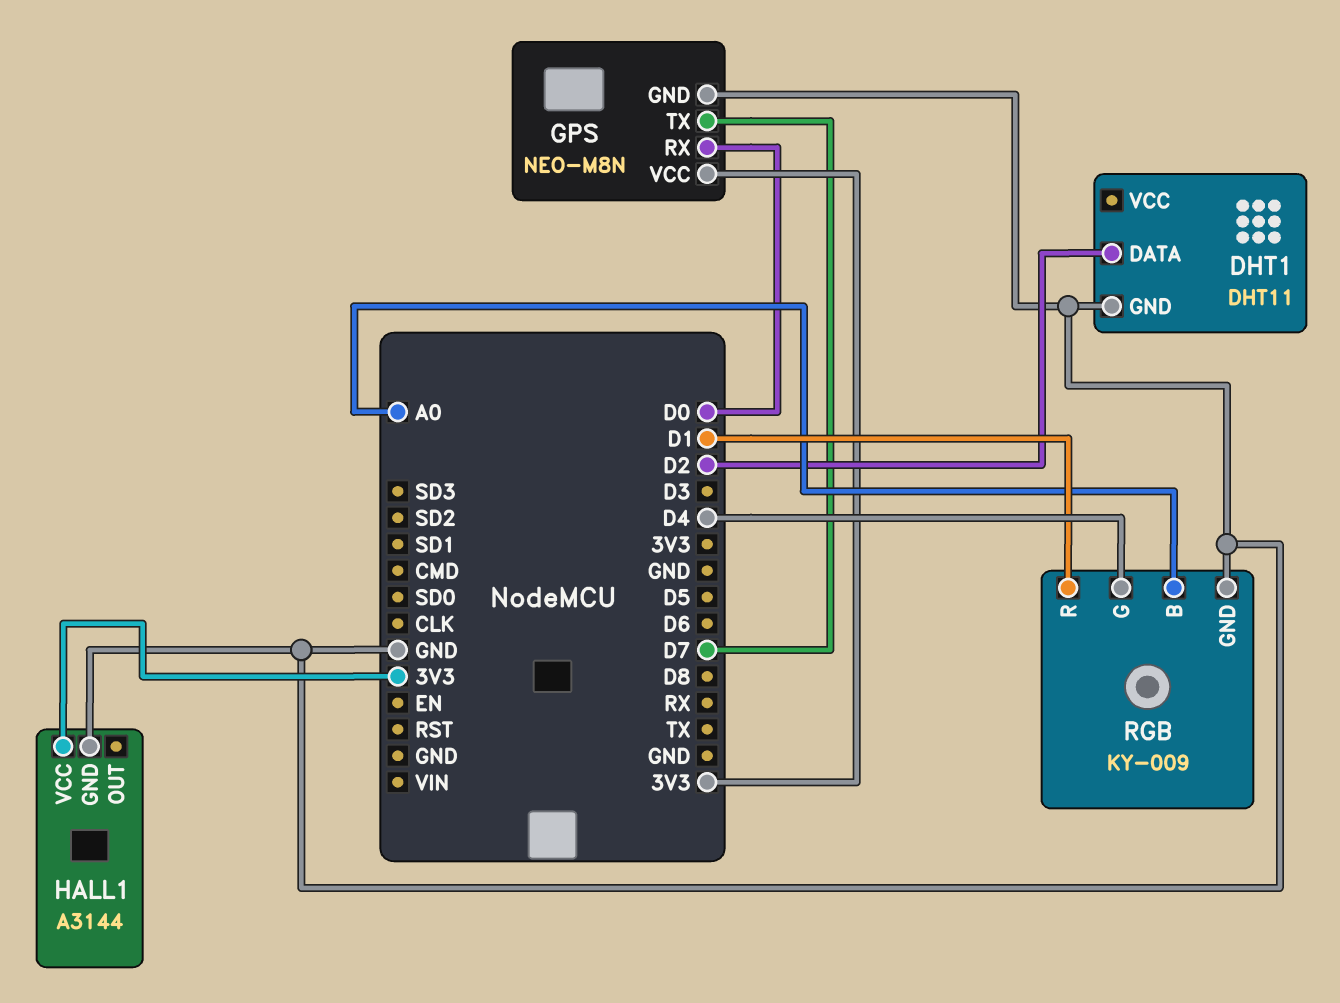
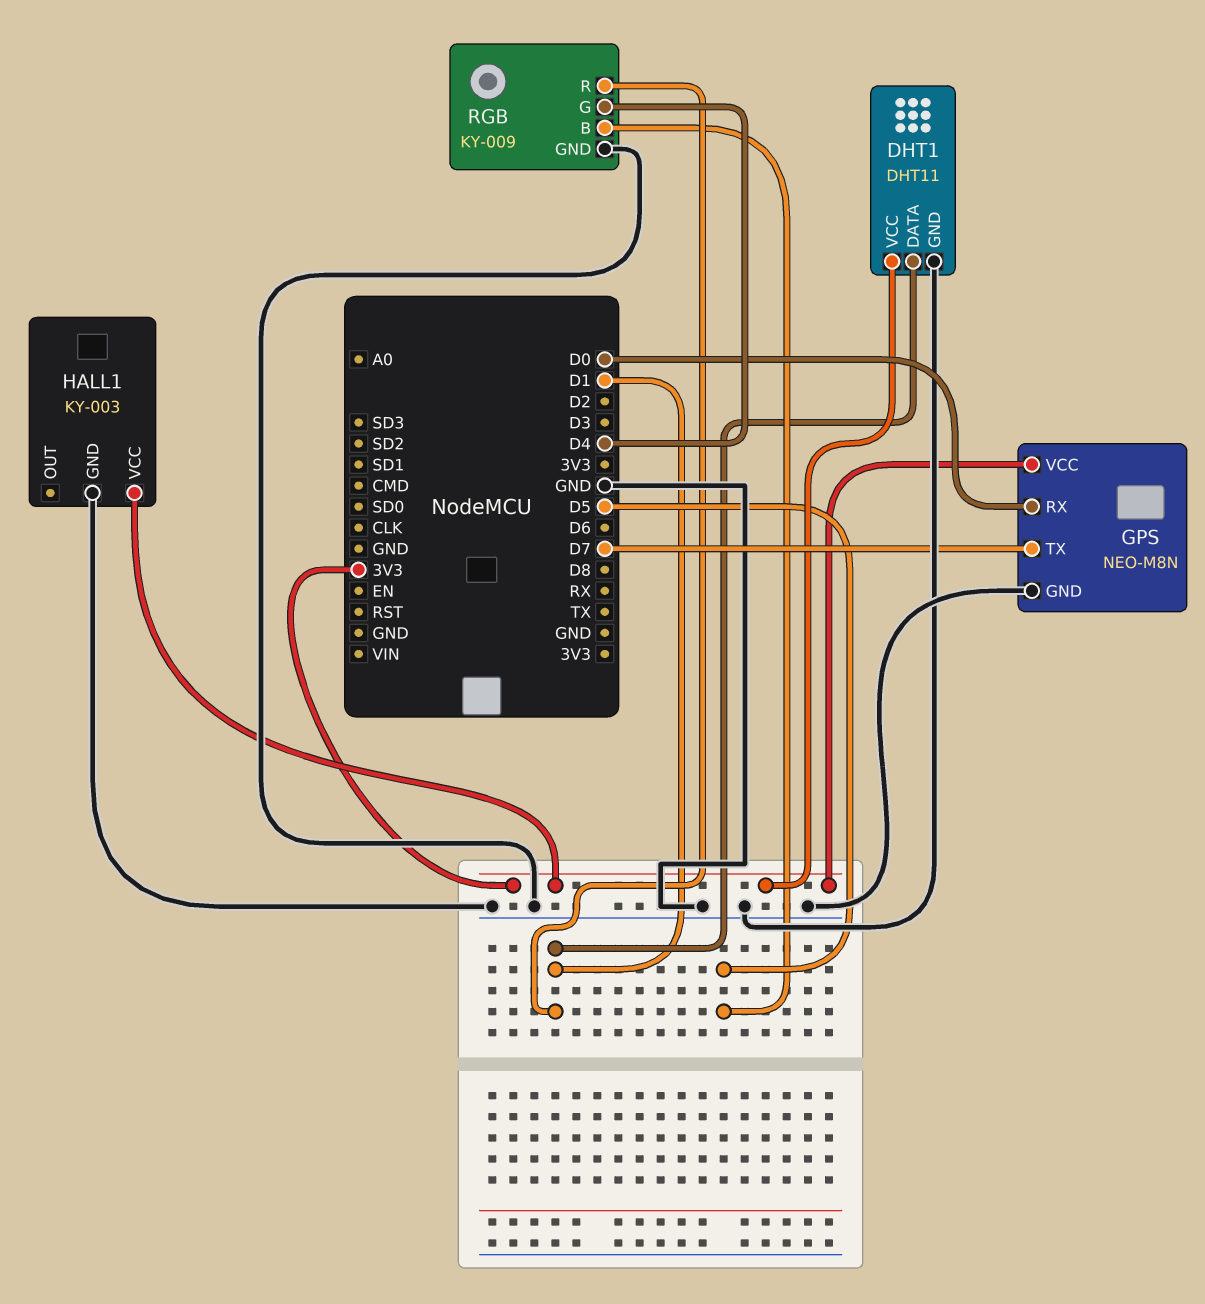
DHT1 pin DATA: D2 -> D1
DHT1 pin VCC: none -> 3V3
HALL1: A3144 -> KY-003
RGB pin B: A0 -> D5

